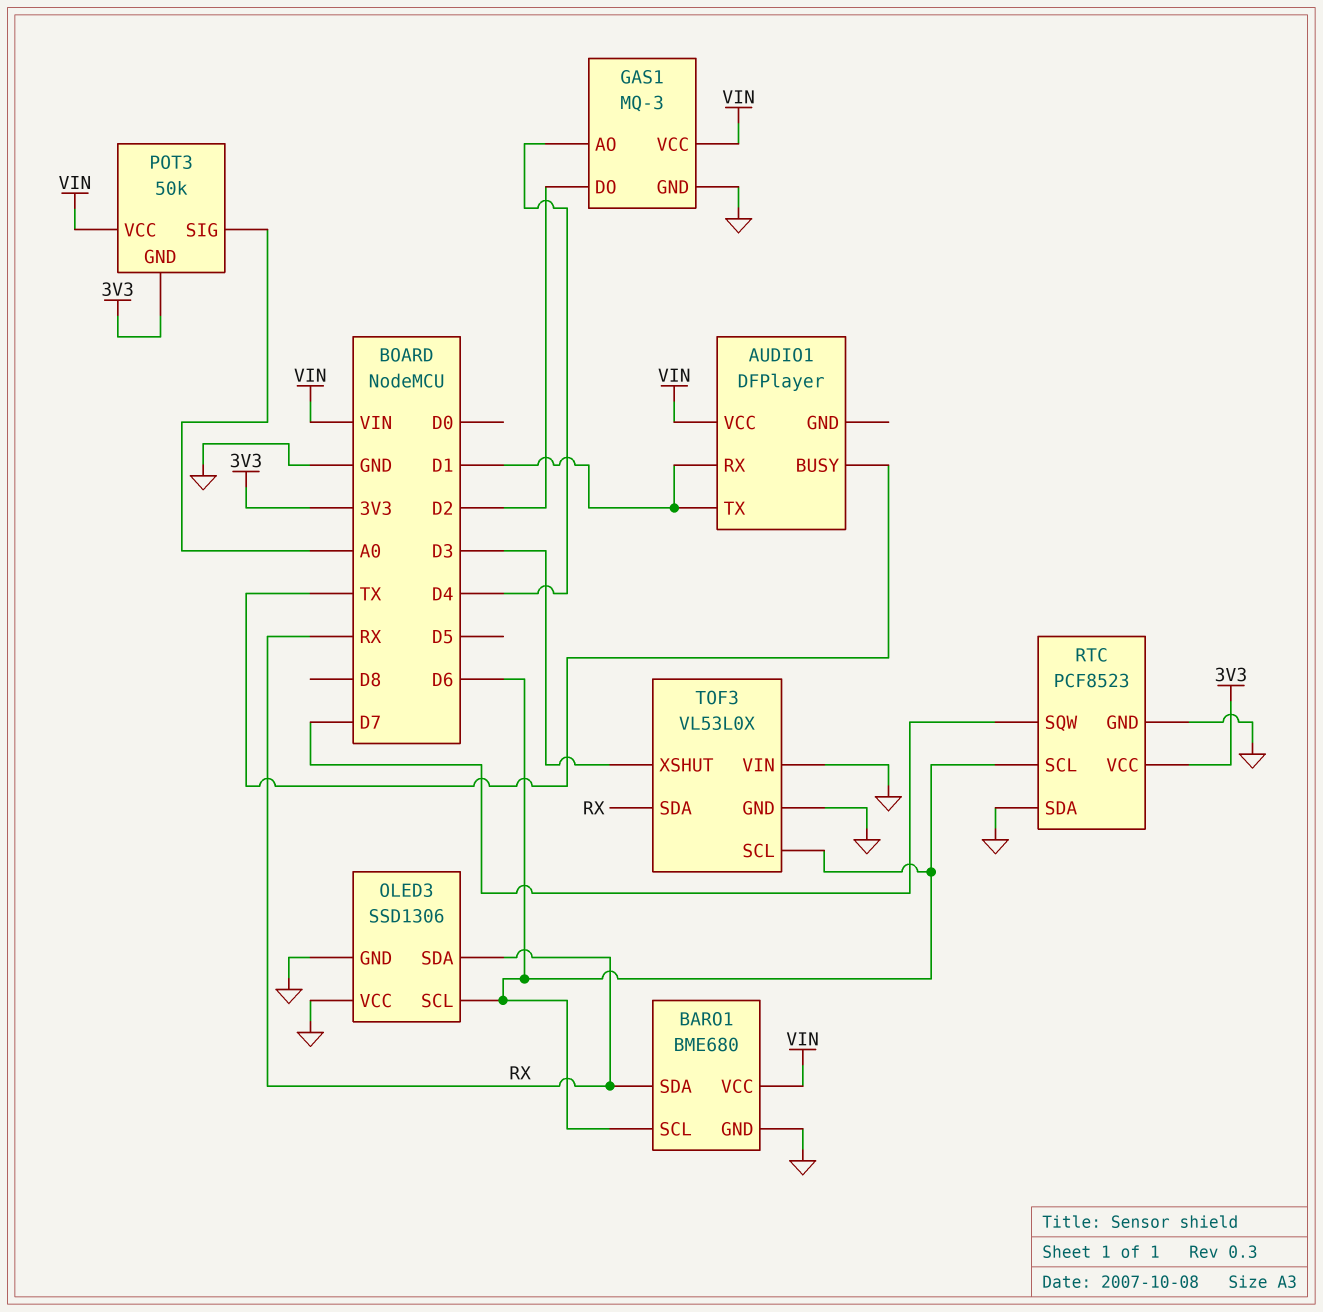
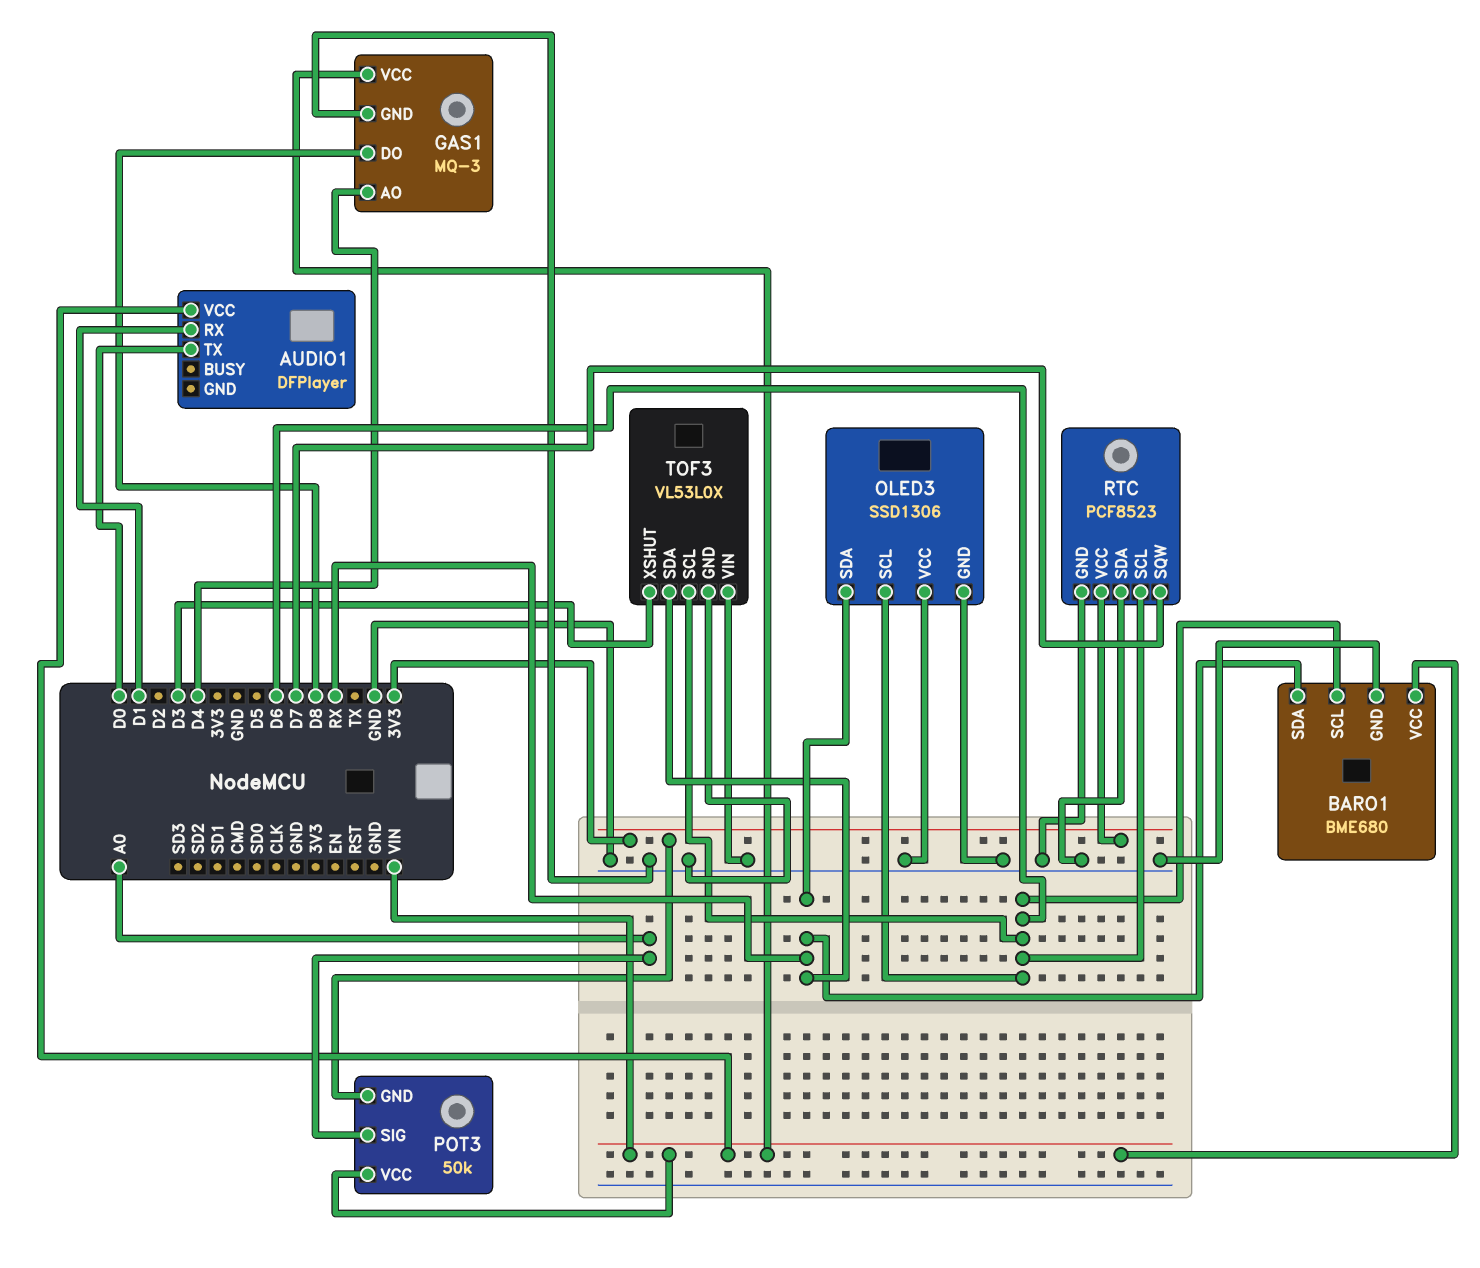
AUDIO1 pin BUSY: TX -> none
AUDIO1 pin TX: D1 -> D0
GAS1 pin DO: D2 -> D8

